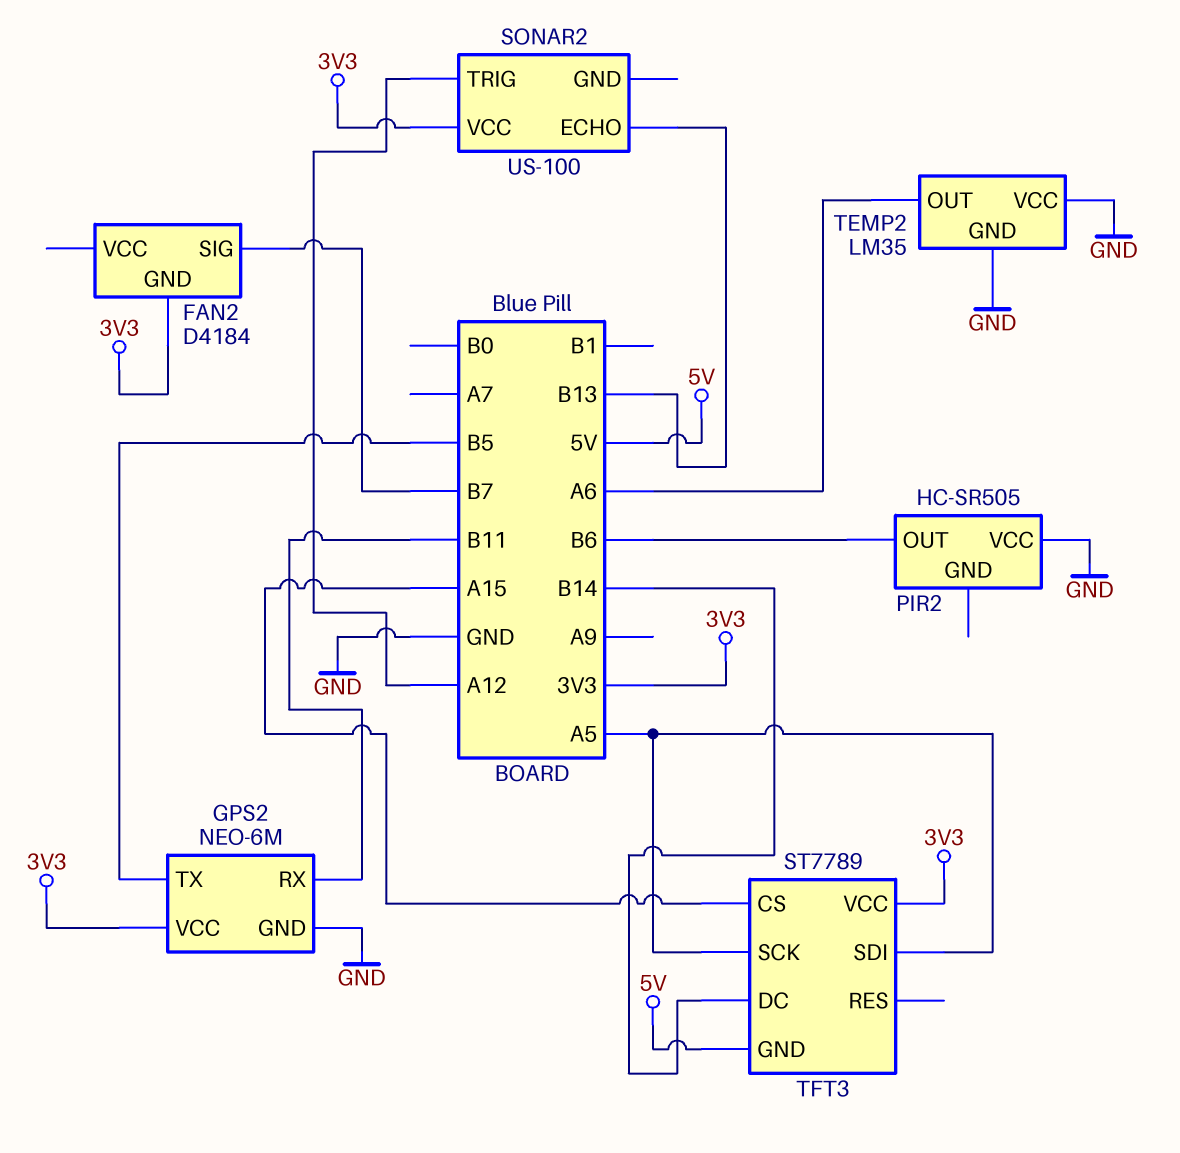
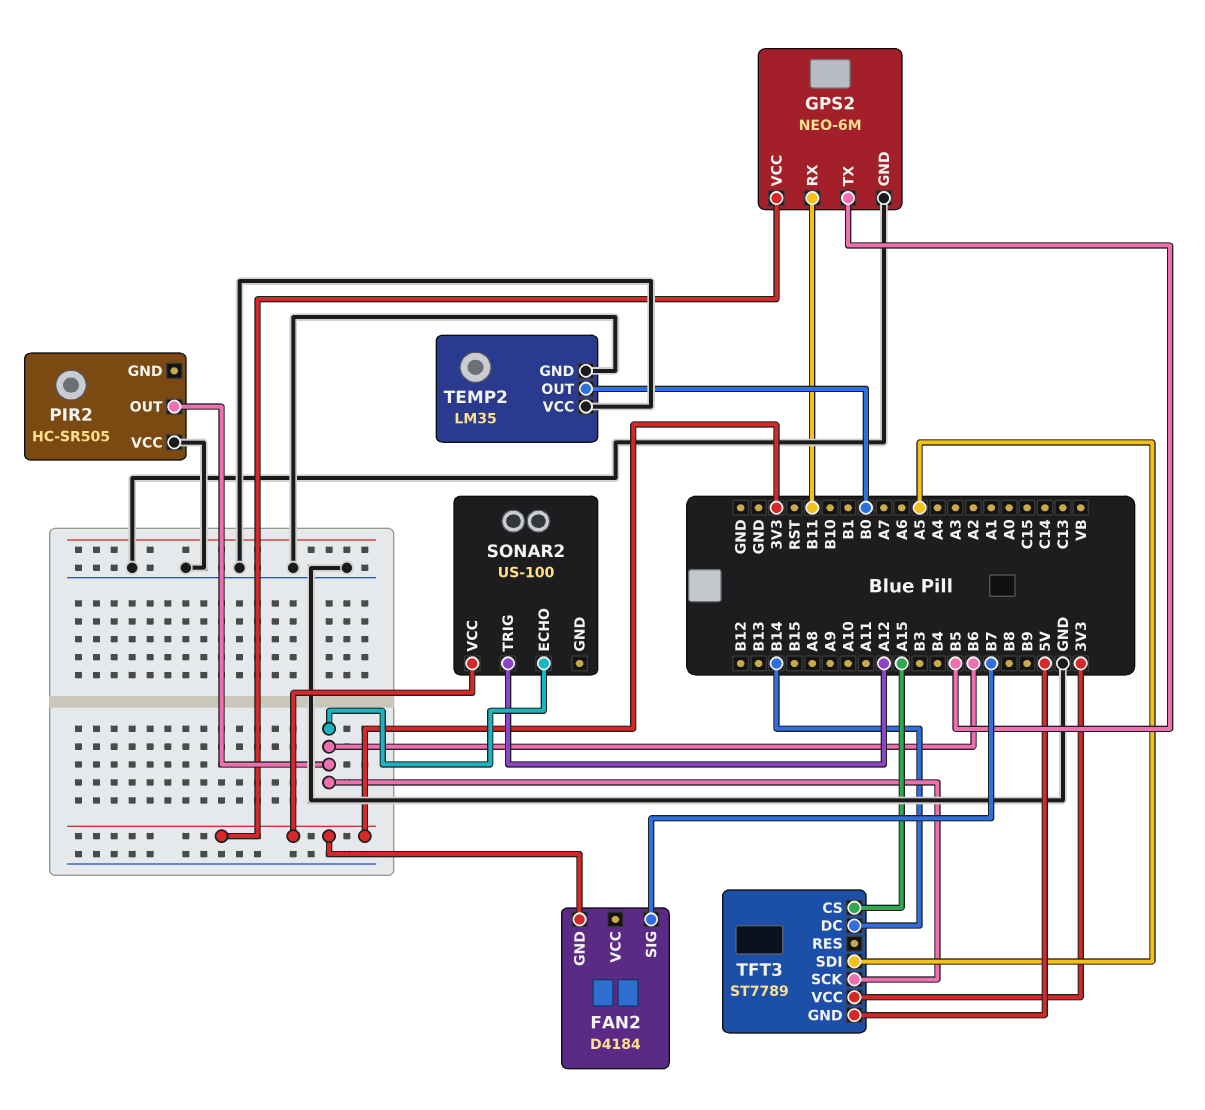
SONAR2 pin ECHO: B13 -> B6
TEMP2 pin OUT: A6 -> B0
TFT3 pin SCK: A5 -> B6

